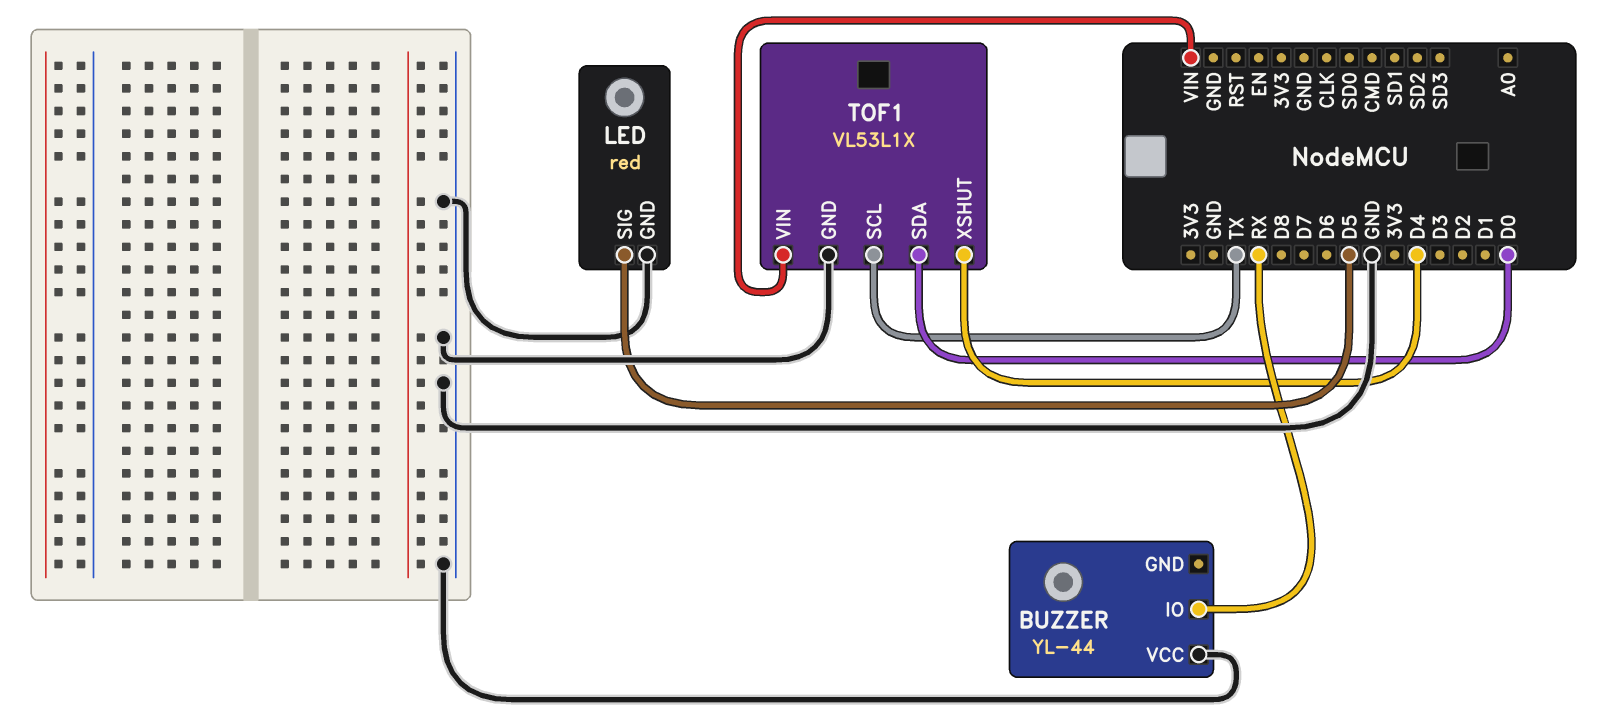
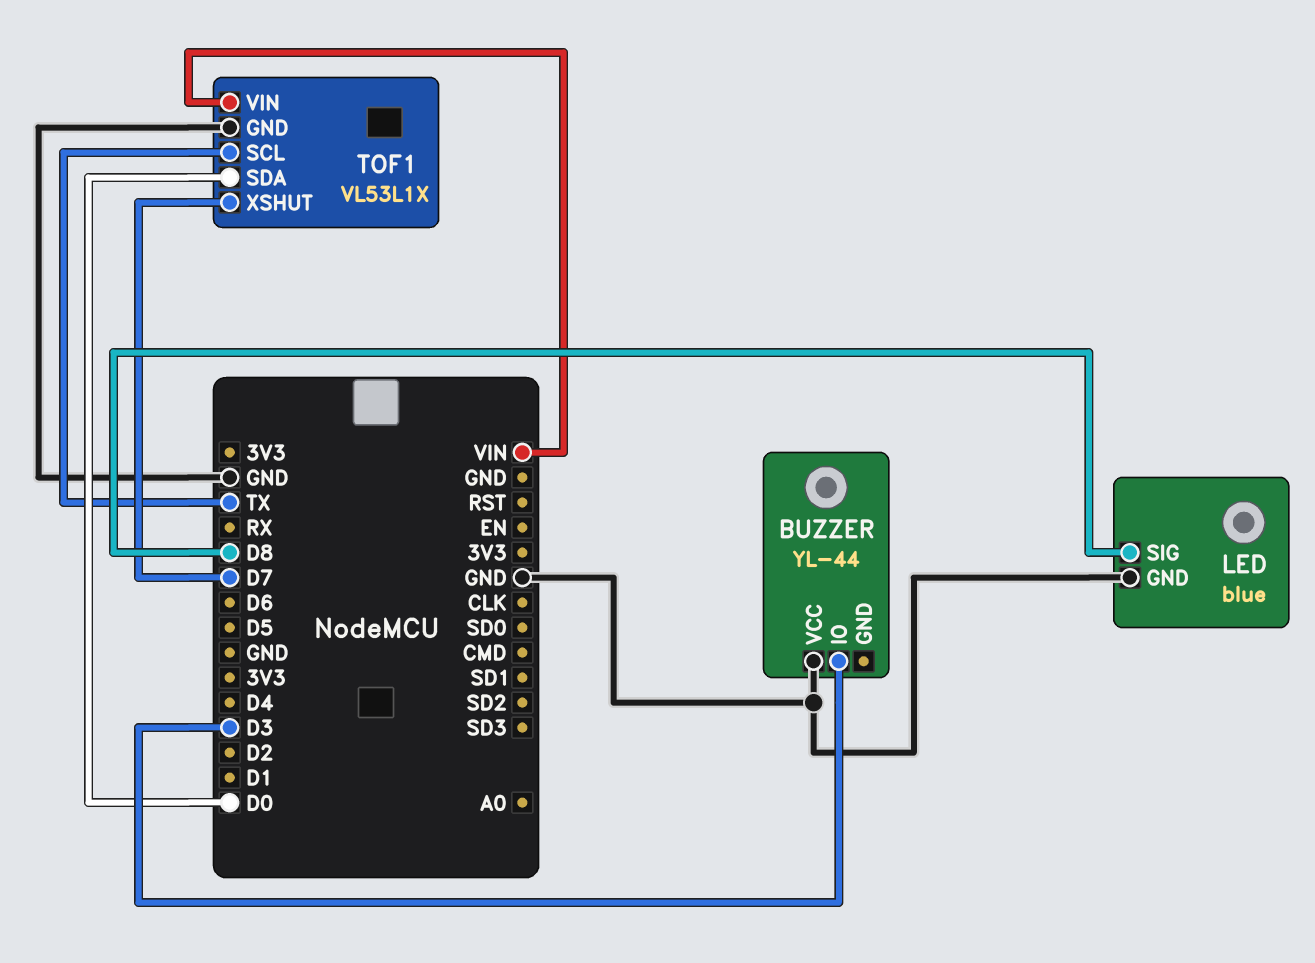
BUZZER pin IO: RX -> D3
LED: red -> blue
LED pin SIG: D5 -> D8
TOF1 pin XSHUT: D4 -> D7

